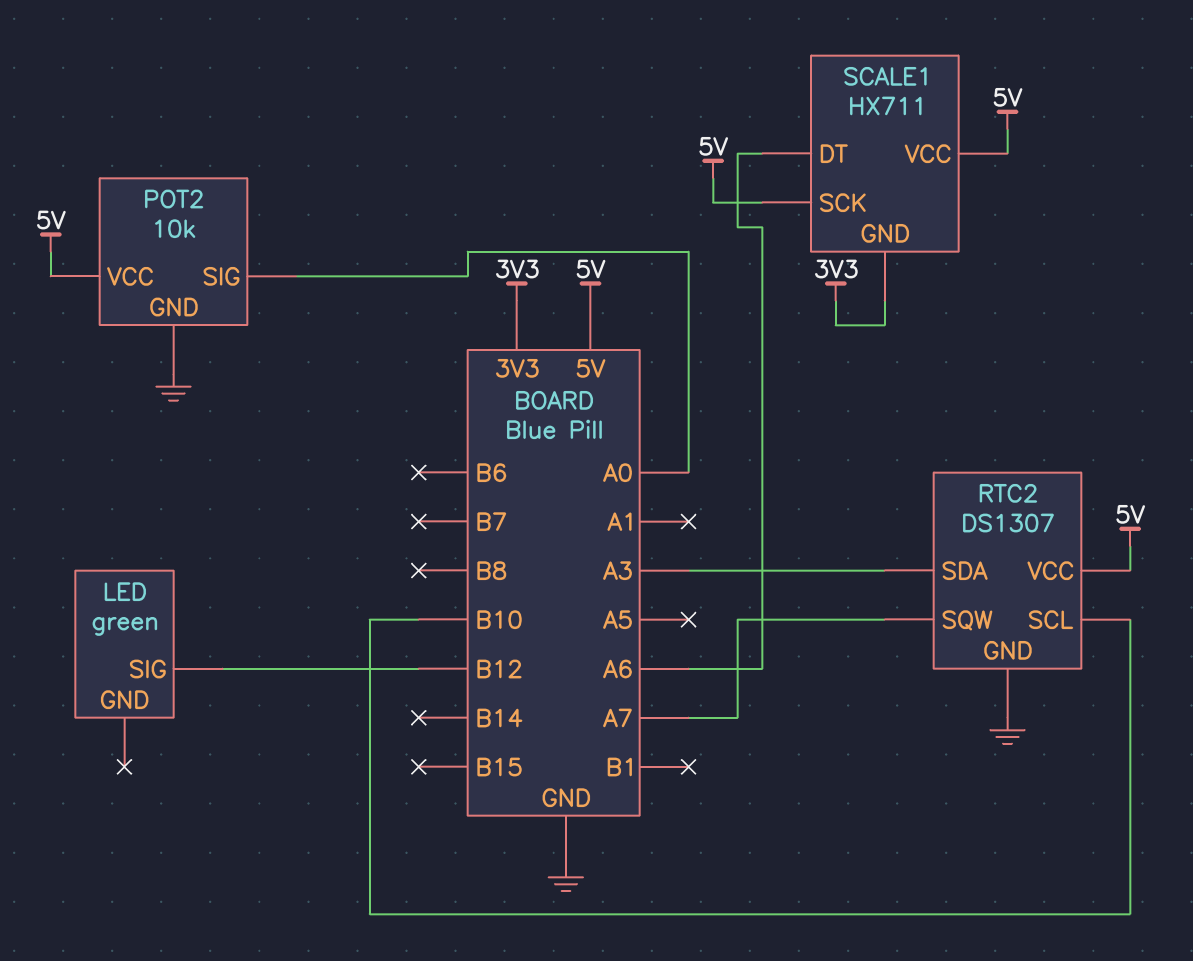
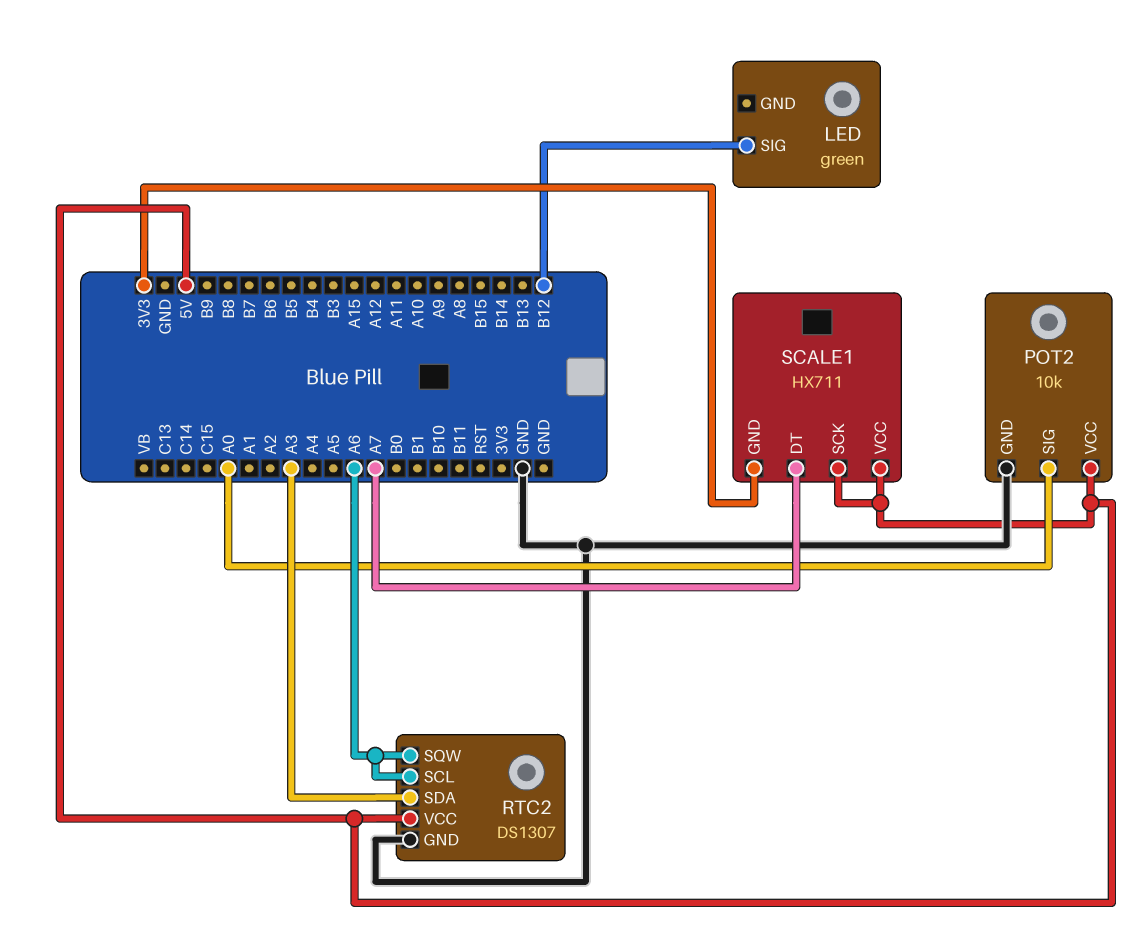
RTC2 pin SCL: B10 -> A6
RTC2 pin SQW: A7 -> A6
SCALE1 pin DT: A6 -> A7

